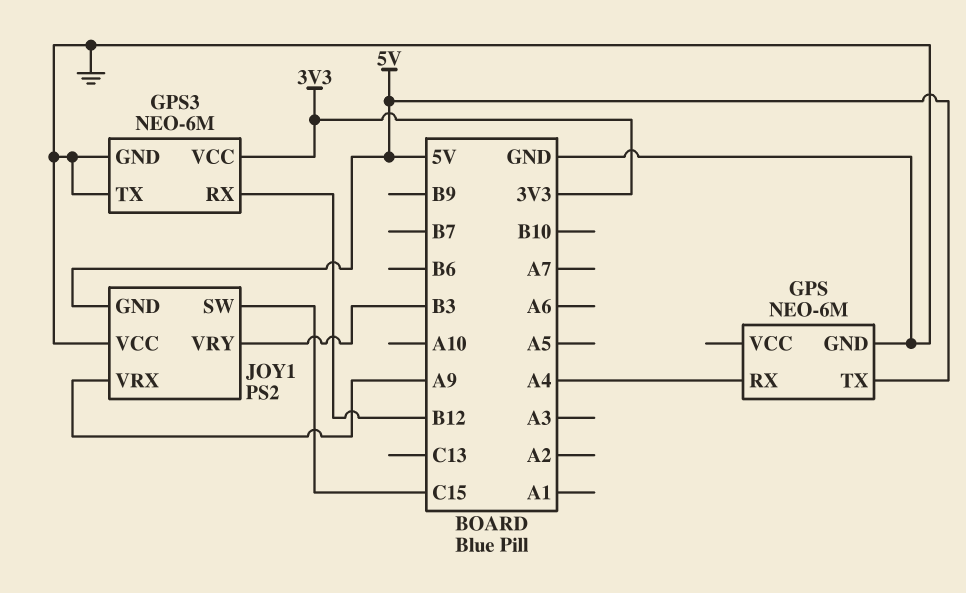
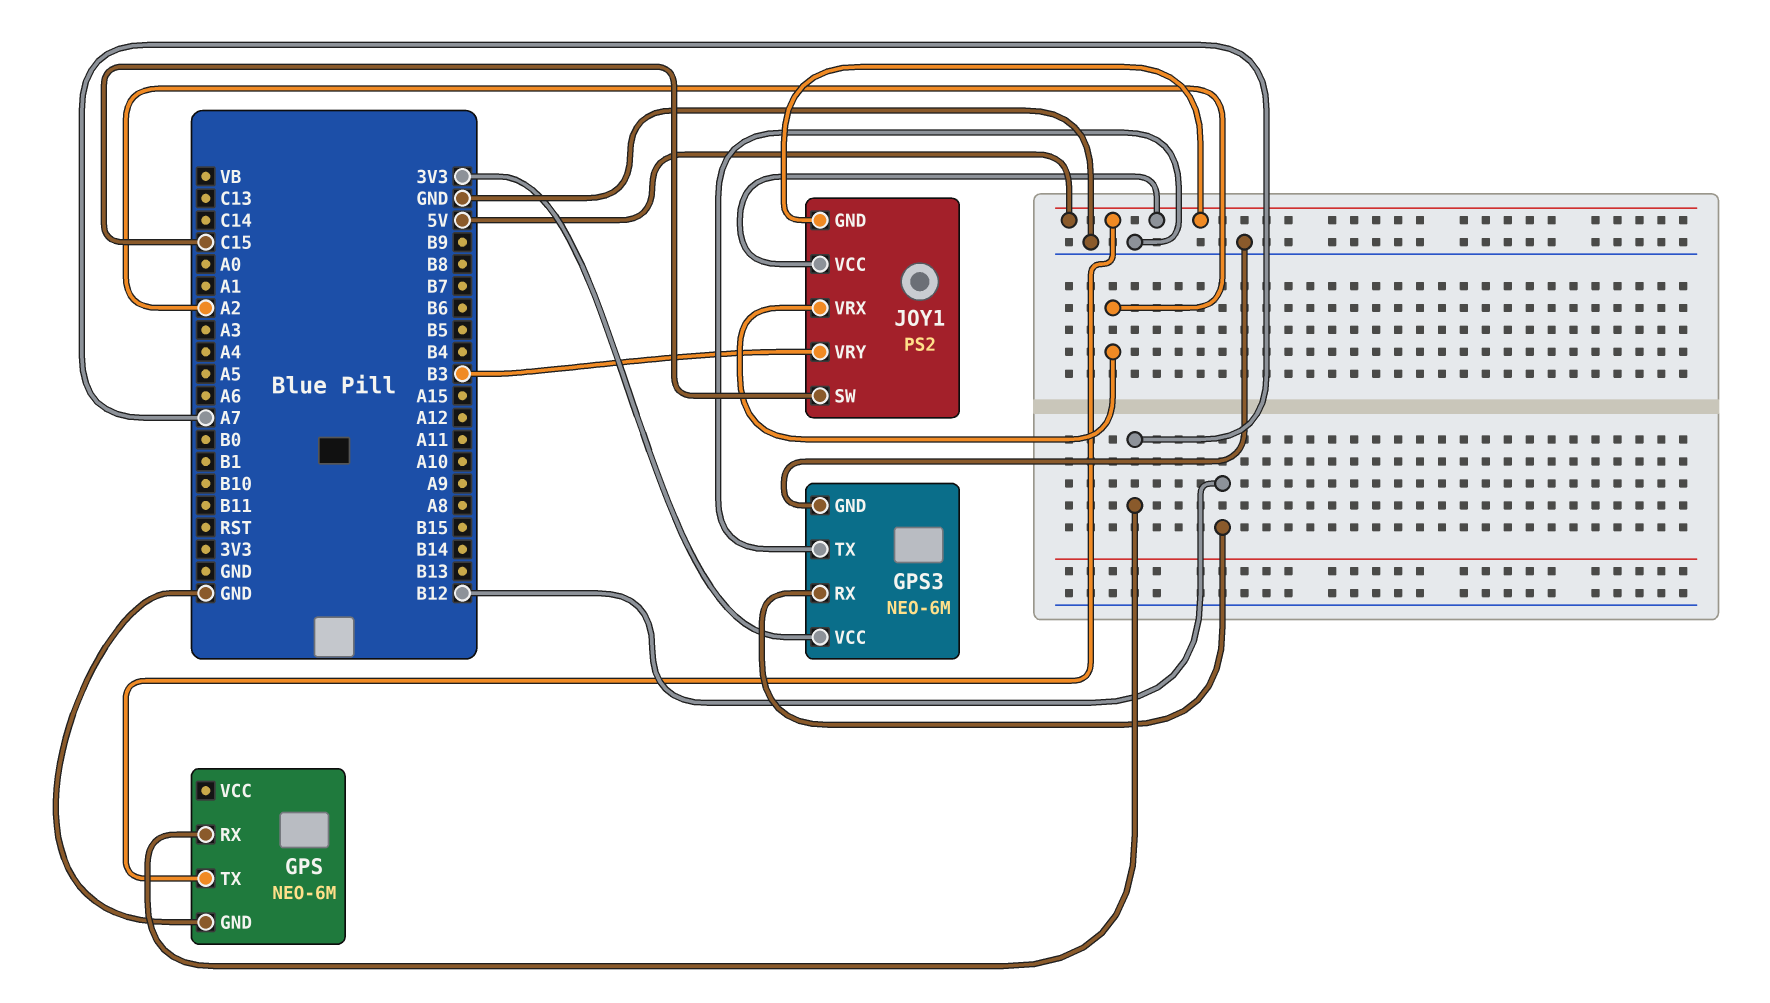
GPS pin RX: A4 -> A7
JOY1 pin VCC: GND -> 5V
JOY1 pin VRX: A9 -> A2

